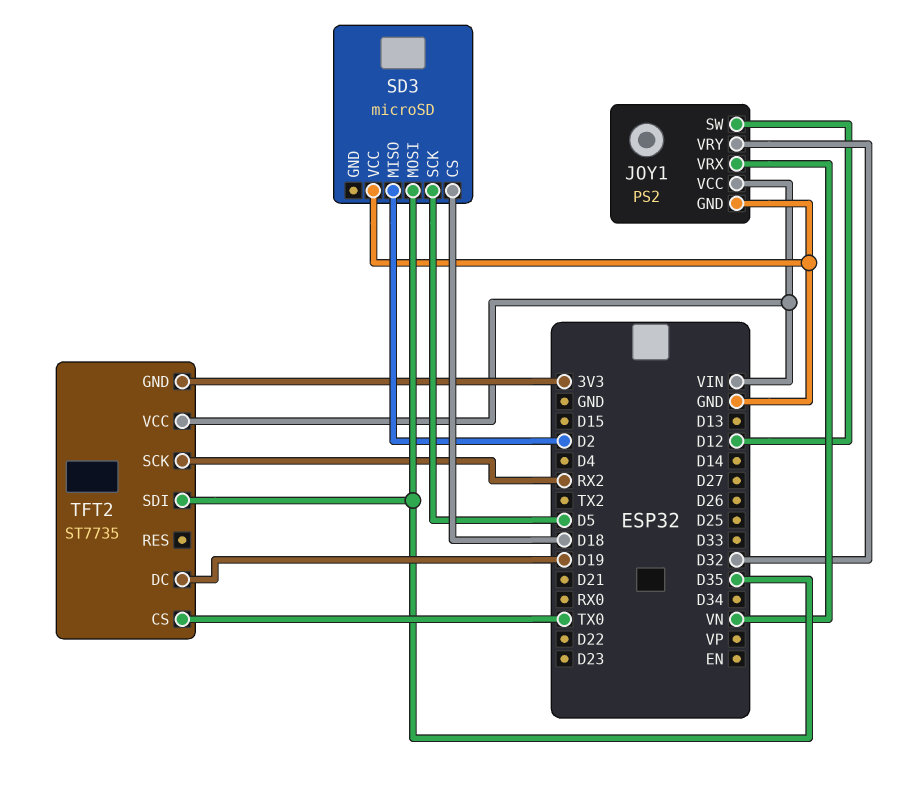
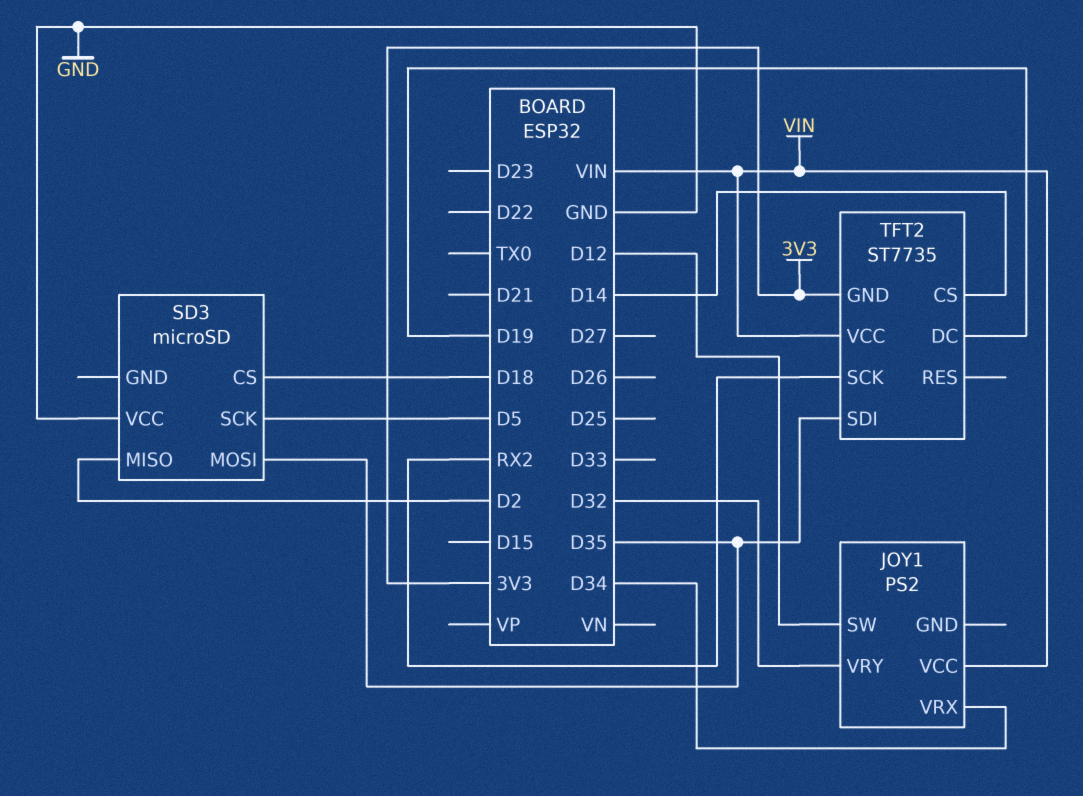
JOY1 pin GND: GND -> none
JOY1 pin VRX: VN -> D34
TFT2 pin CS: TX0 -> D14

